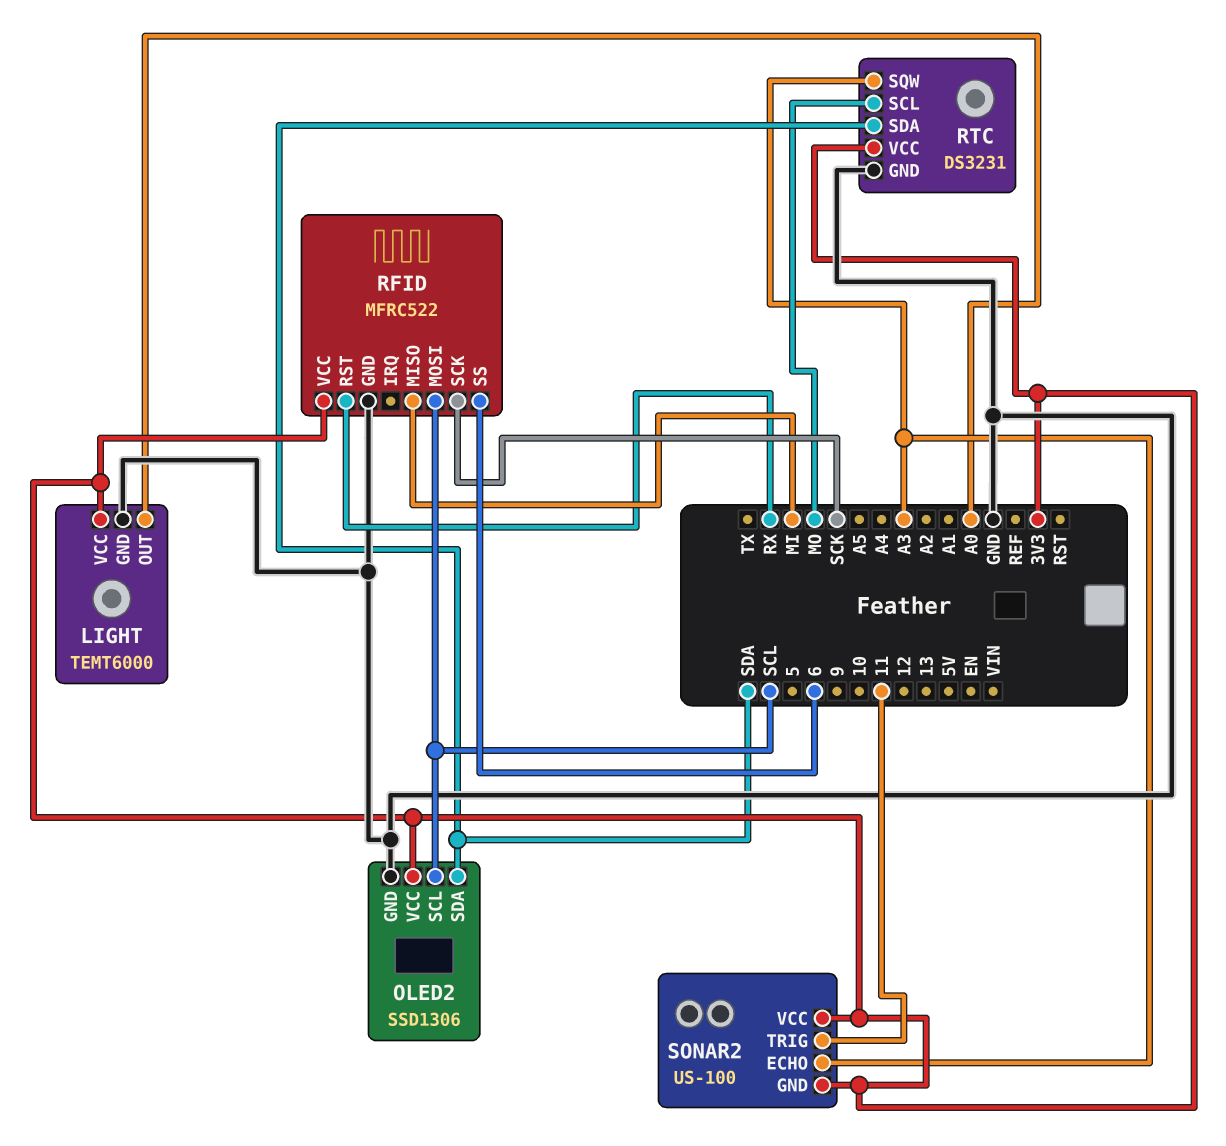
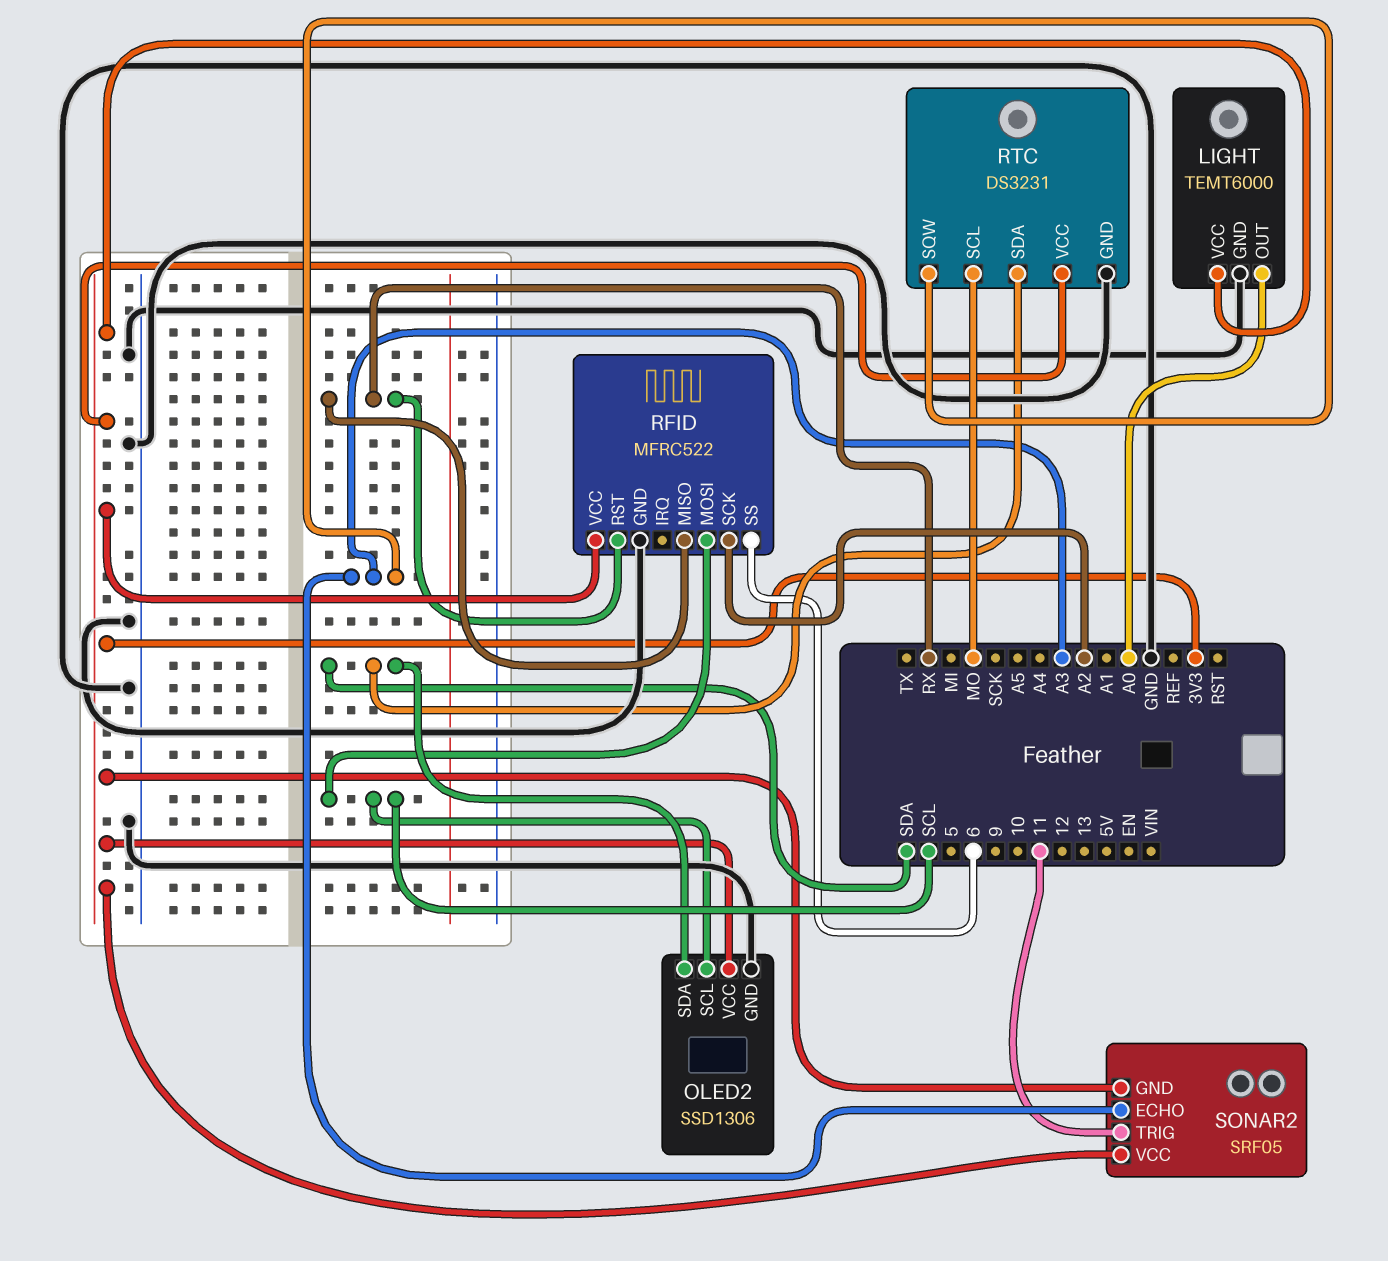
RFID pin MISO: MI -> RX
RFID pin SCK: SCK -> A2
SONAR2: US-100 -> SRF05

